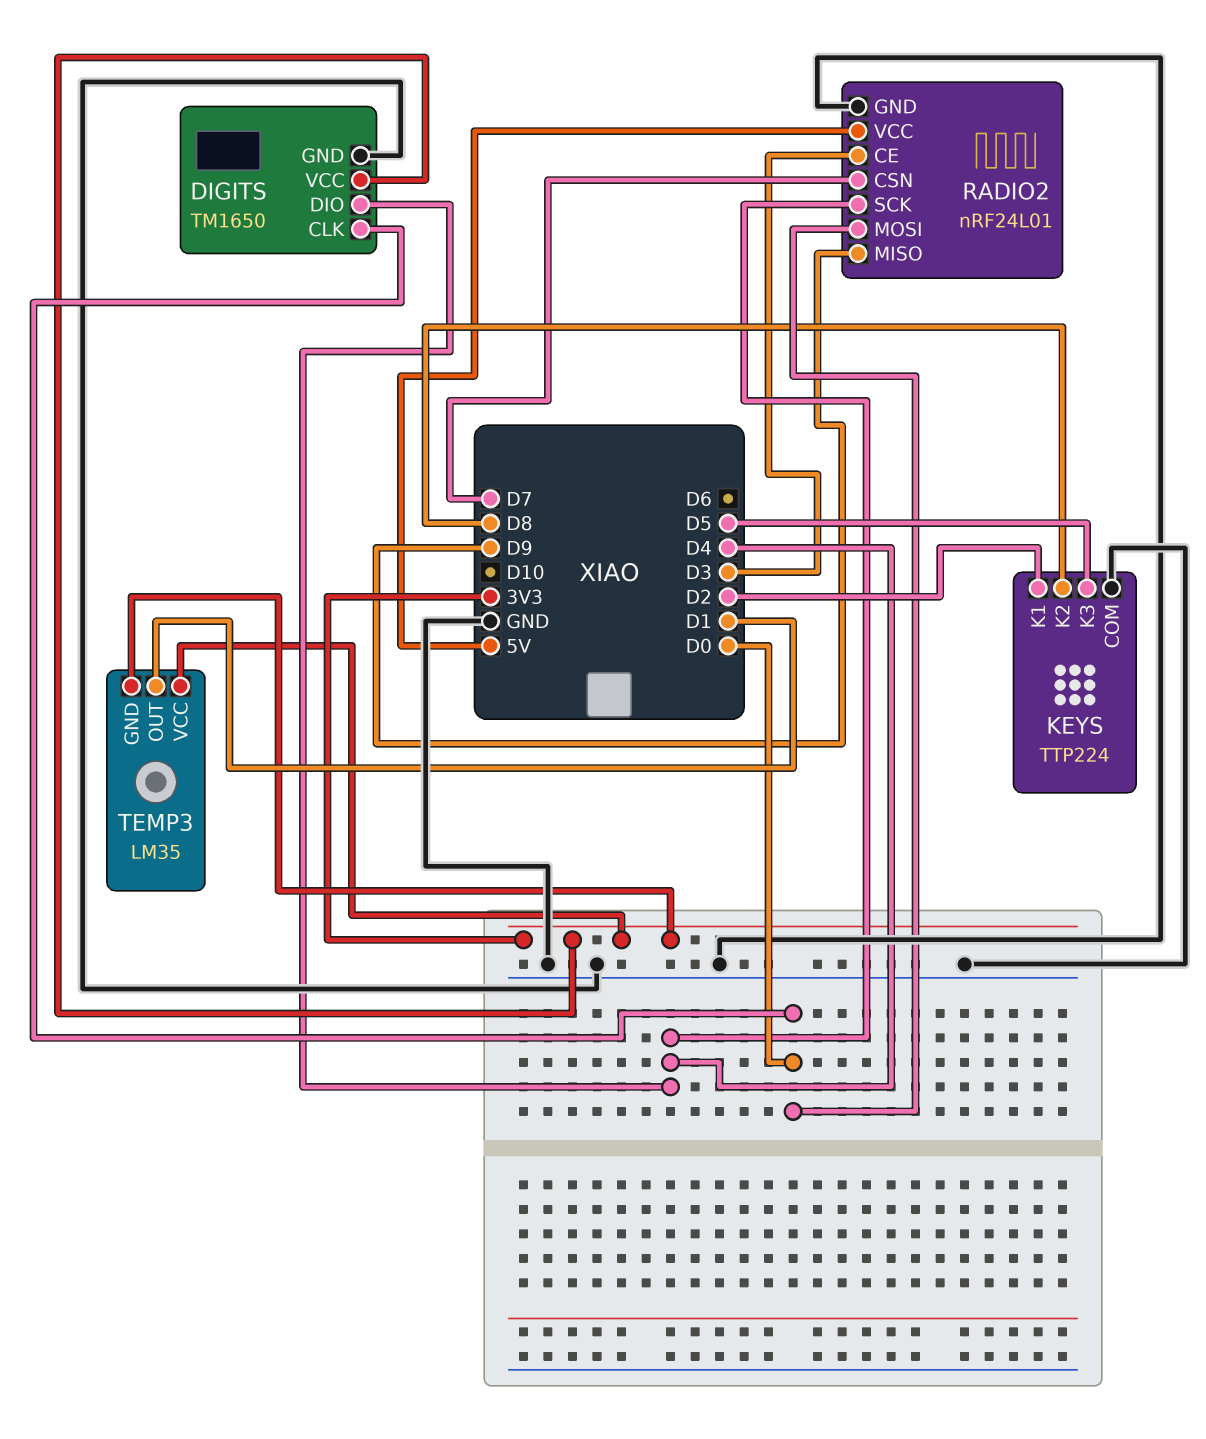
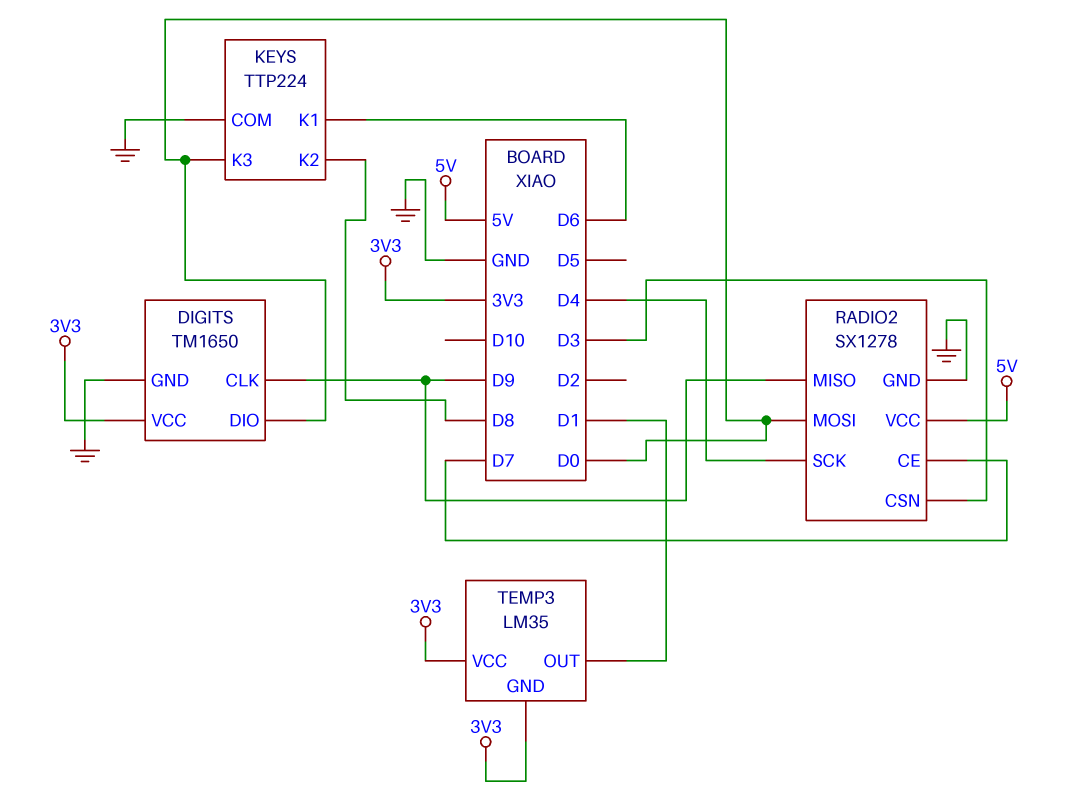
DIGITS pin CLK: D0 -> D9
DIGITS pin DIO: D4 -> D0
KEYS pin K1: D2 -> D6
KEYS pin K3: D5 -> D0
RADIO2: nRF24L01 -> SX1278
RADIO2 pin CE: D3 -> D7
RADIO2 pin CSN: D7 -> D3

